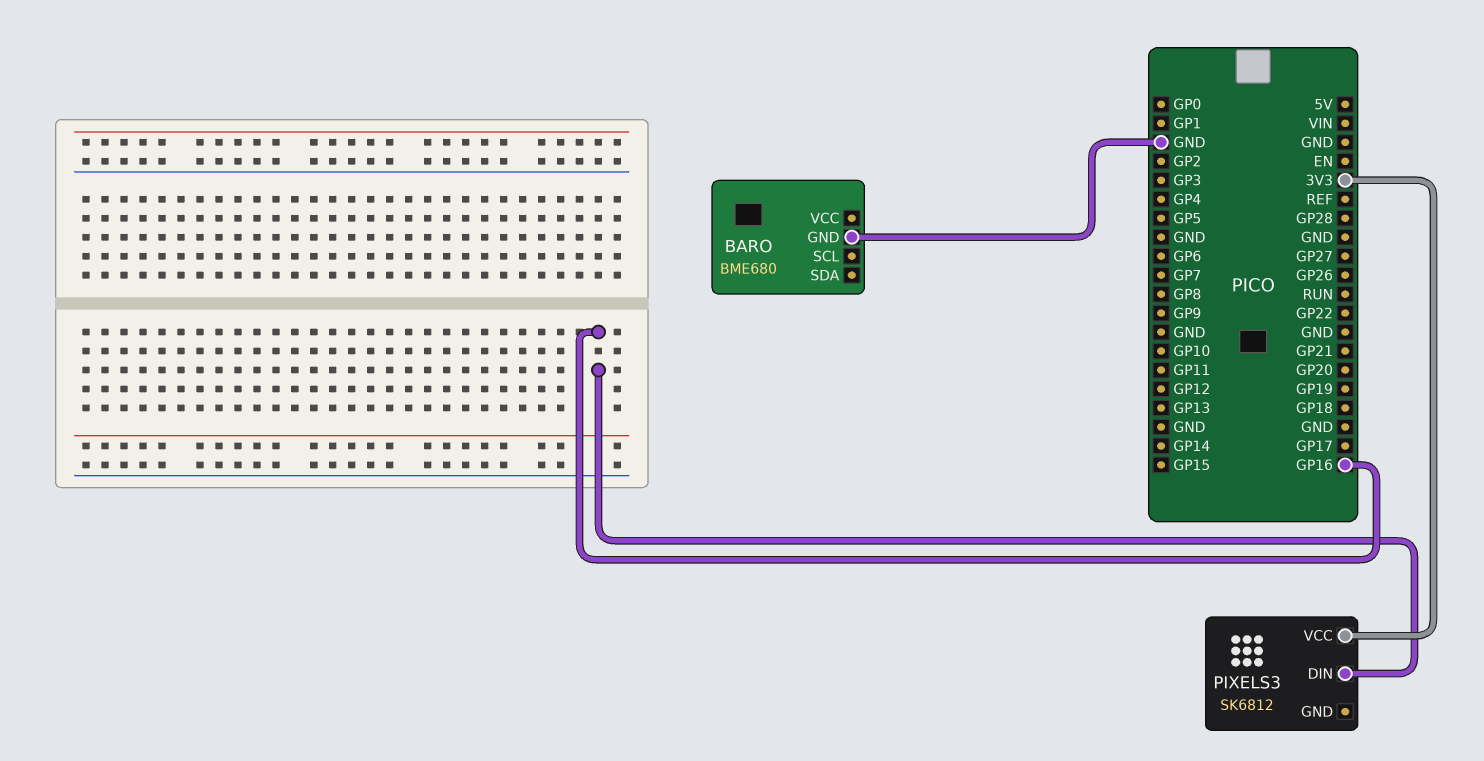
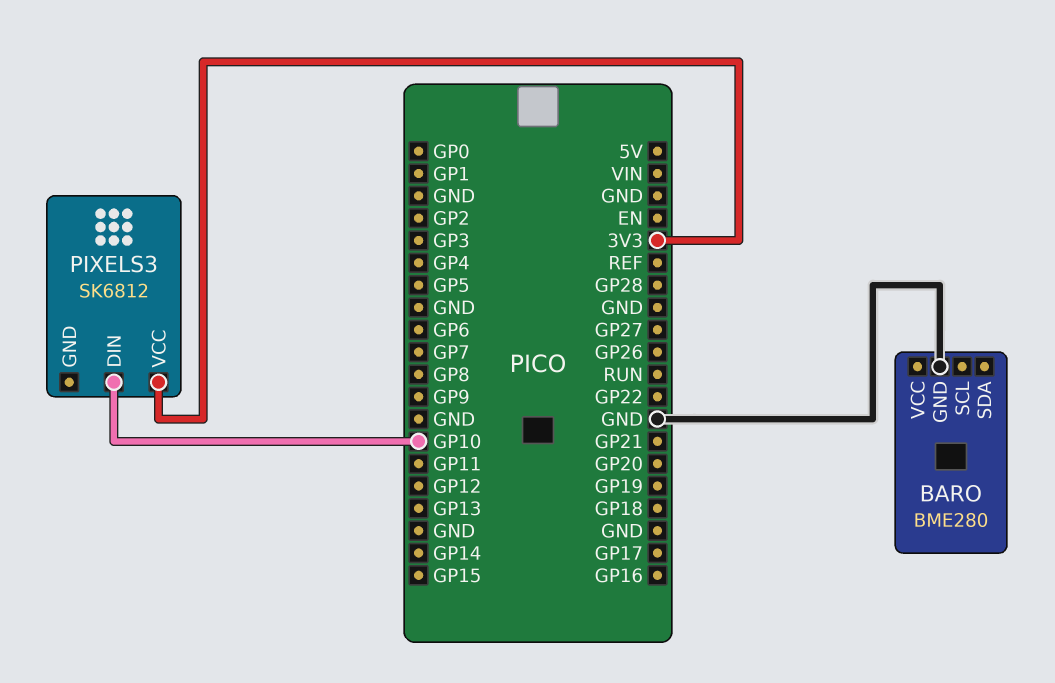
BARO: BME680 -> BME280
PIXELS3 pin DIN: GP16 -> GP10

